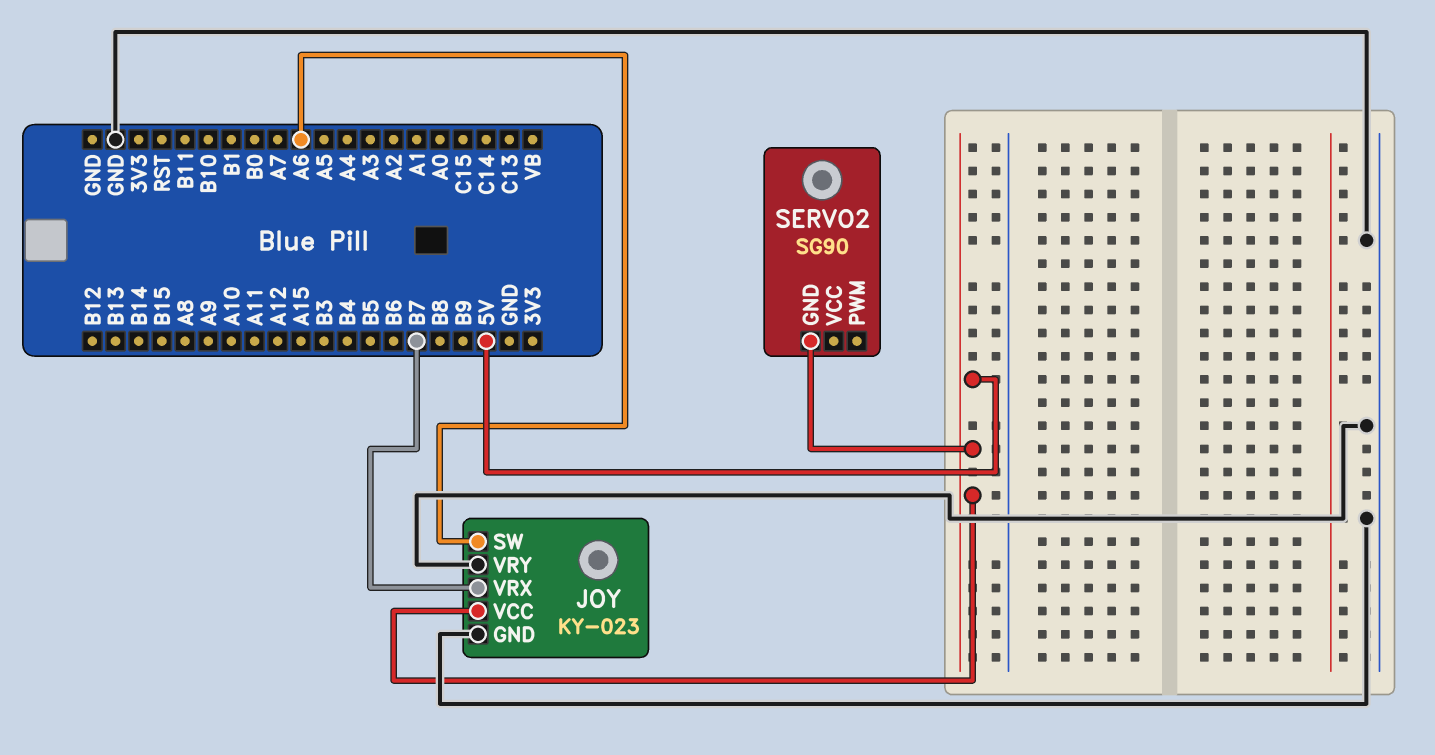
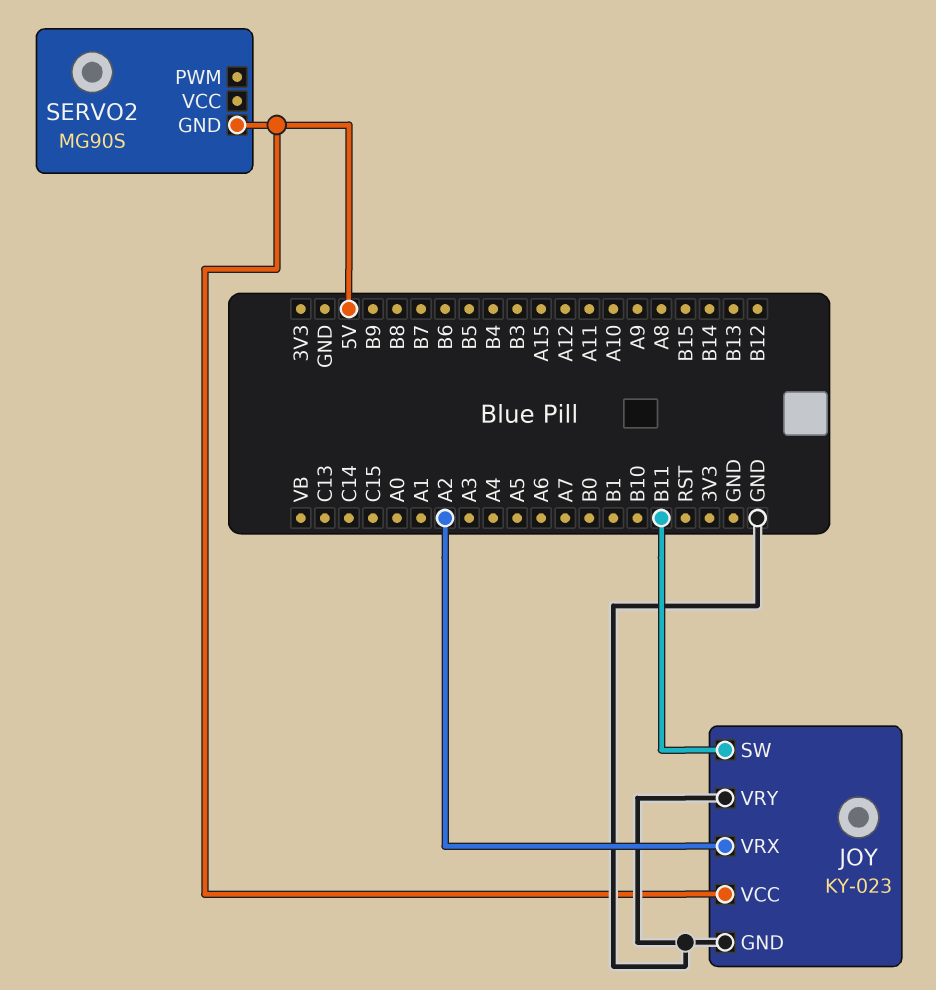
JOY pin SW: A6 -> B11
JOY pin VRX: B7 -> A2
SERVO2: SG90 -> MG90S

